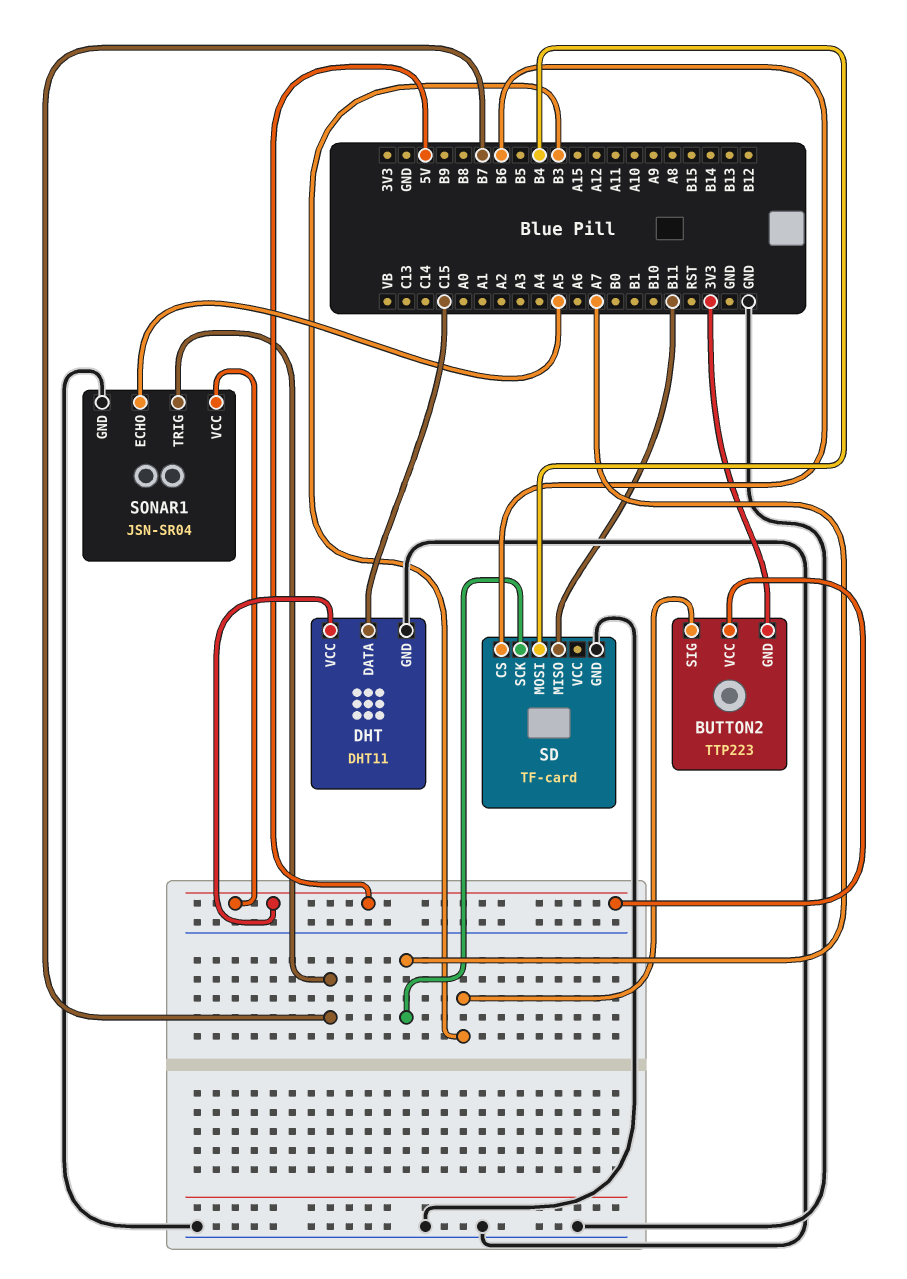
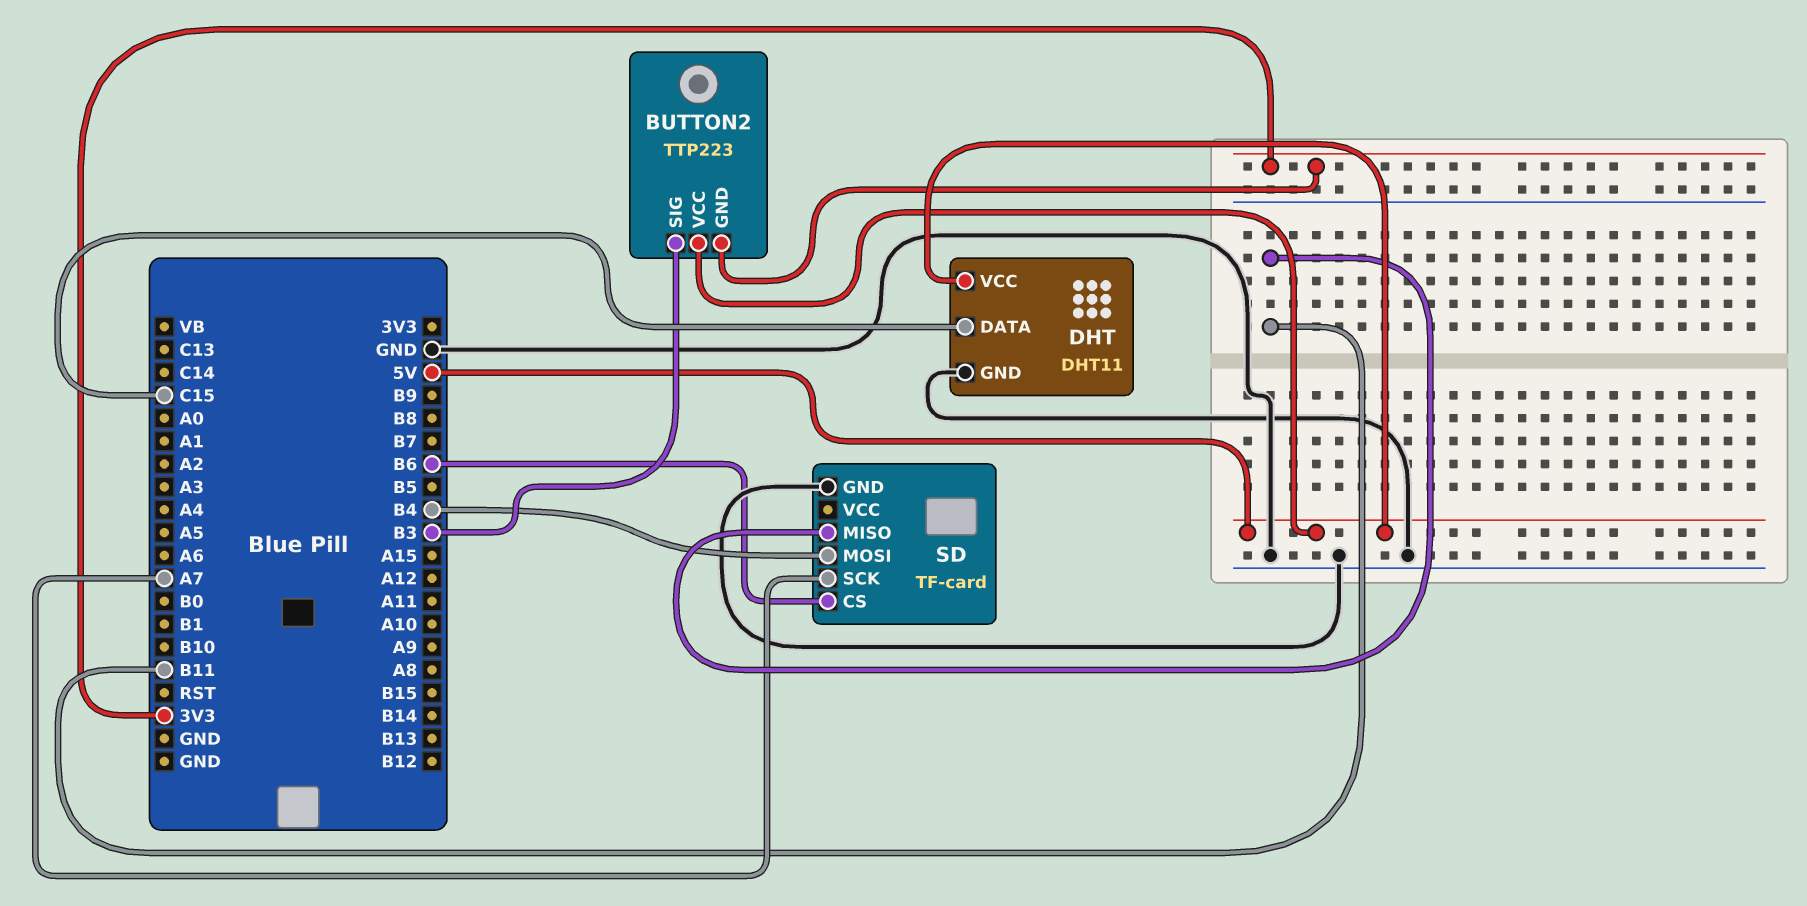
SONAR1: JSN-SR04 -> none
SONAR1 pin ECHO: A5 -> none
SONAR1 pin GND: GND -> none
SONAR1 pin TRIG: B7 -> none
SONAR1 pin VCC: 5V -> none

